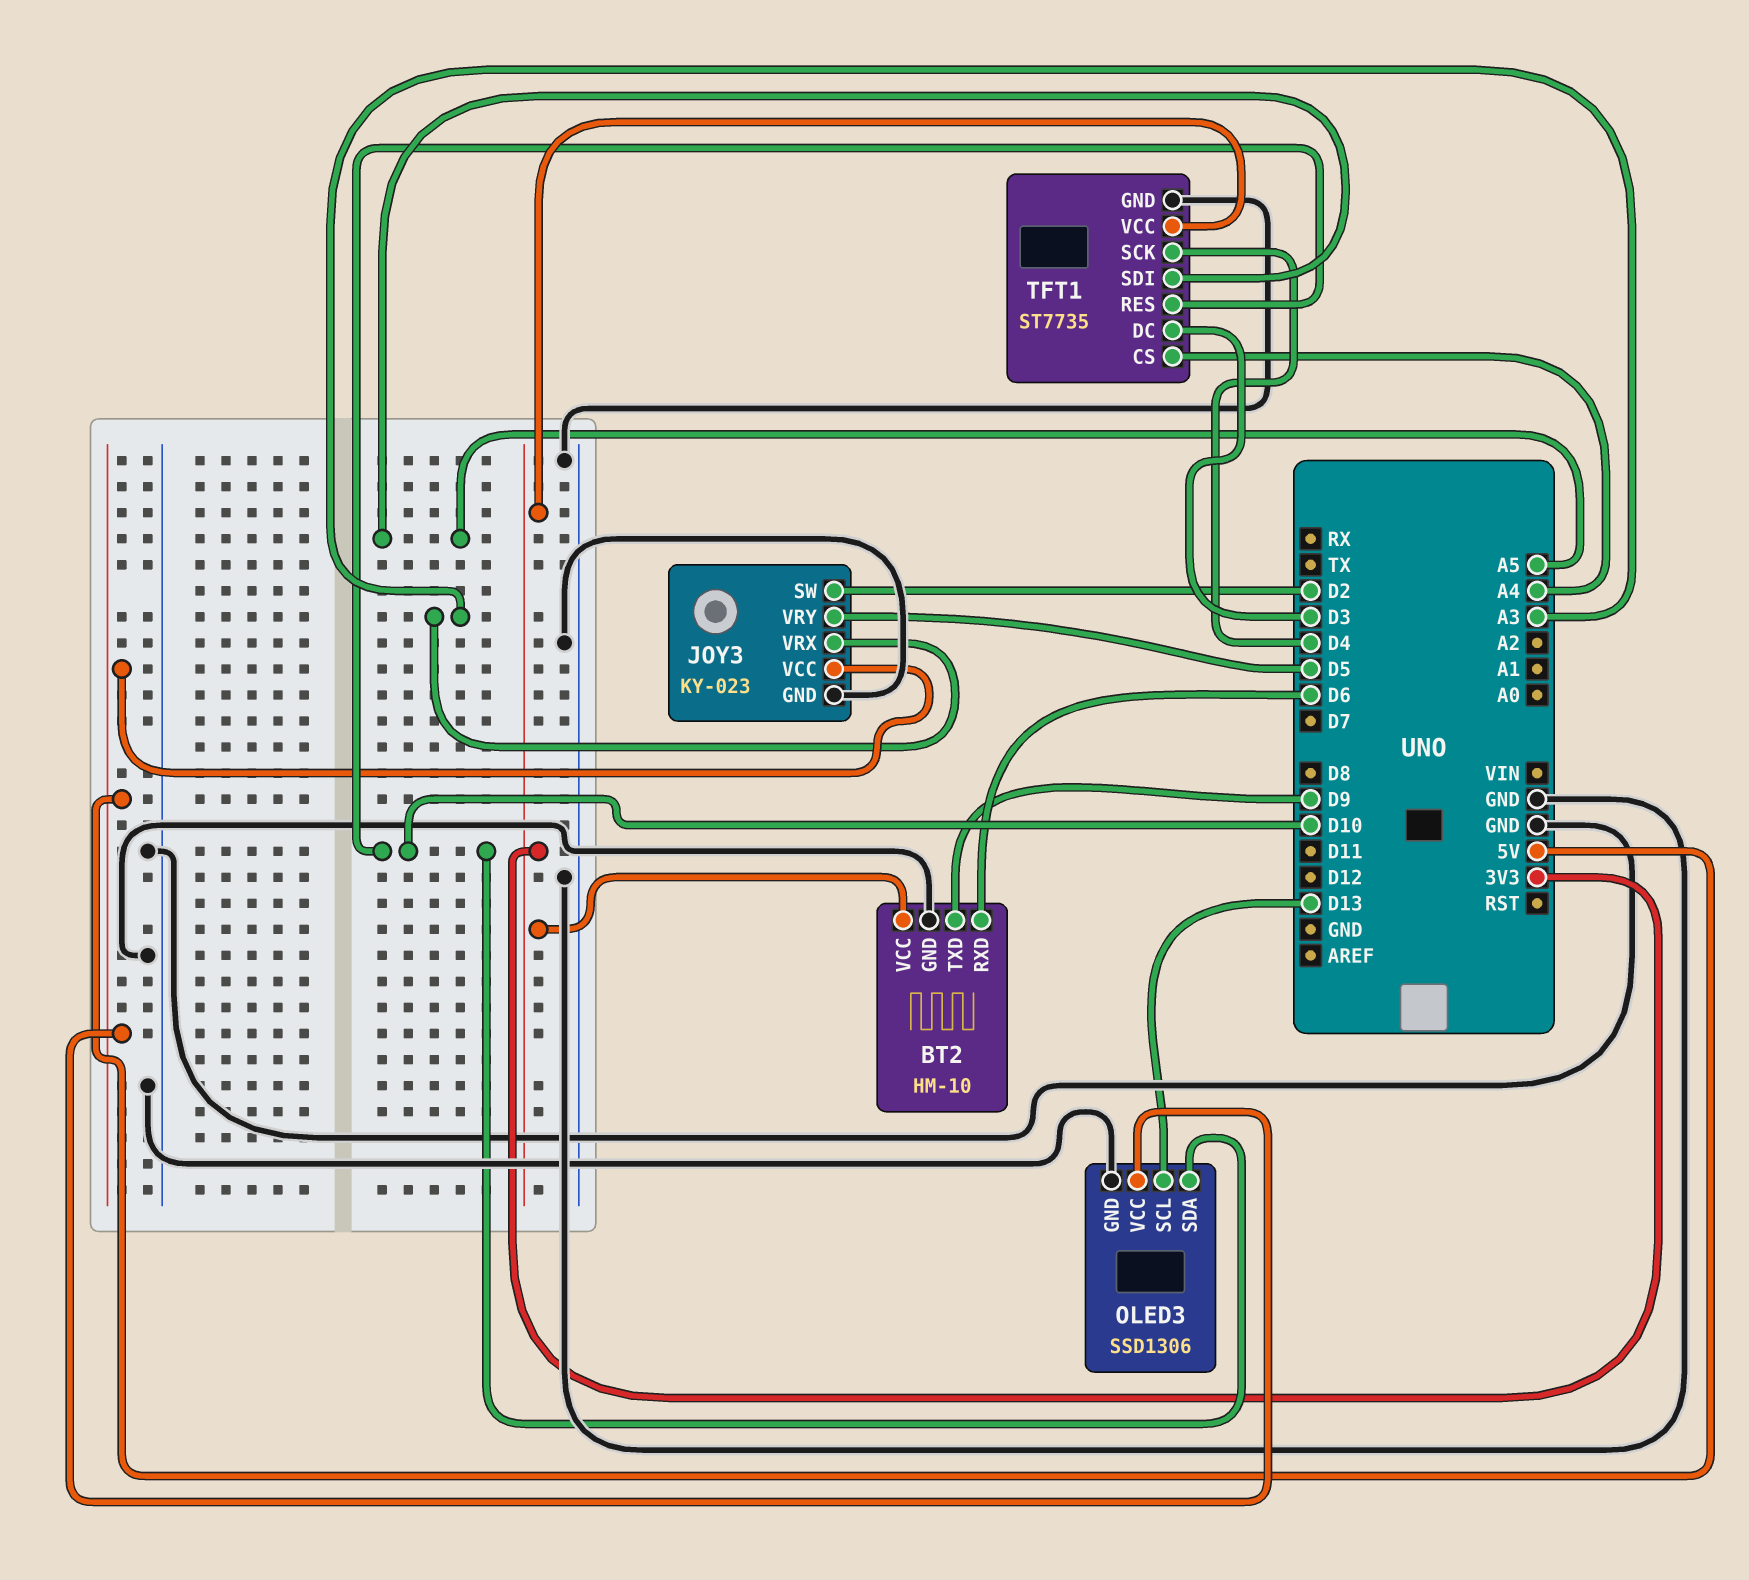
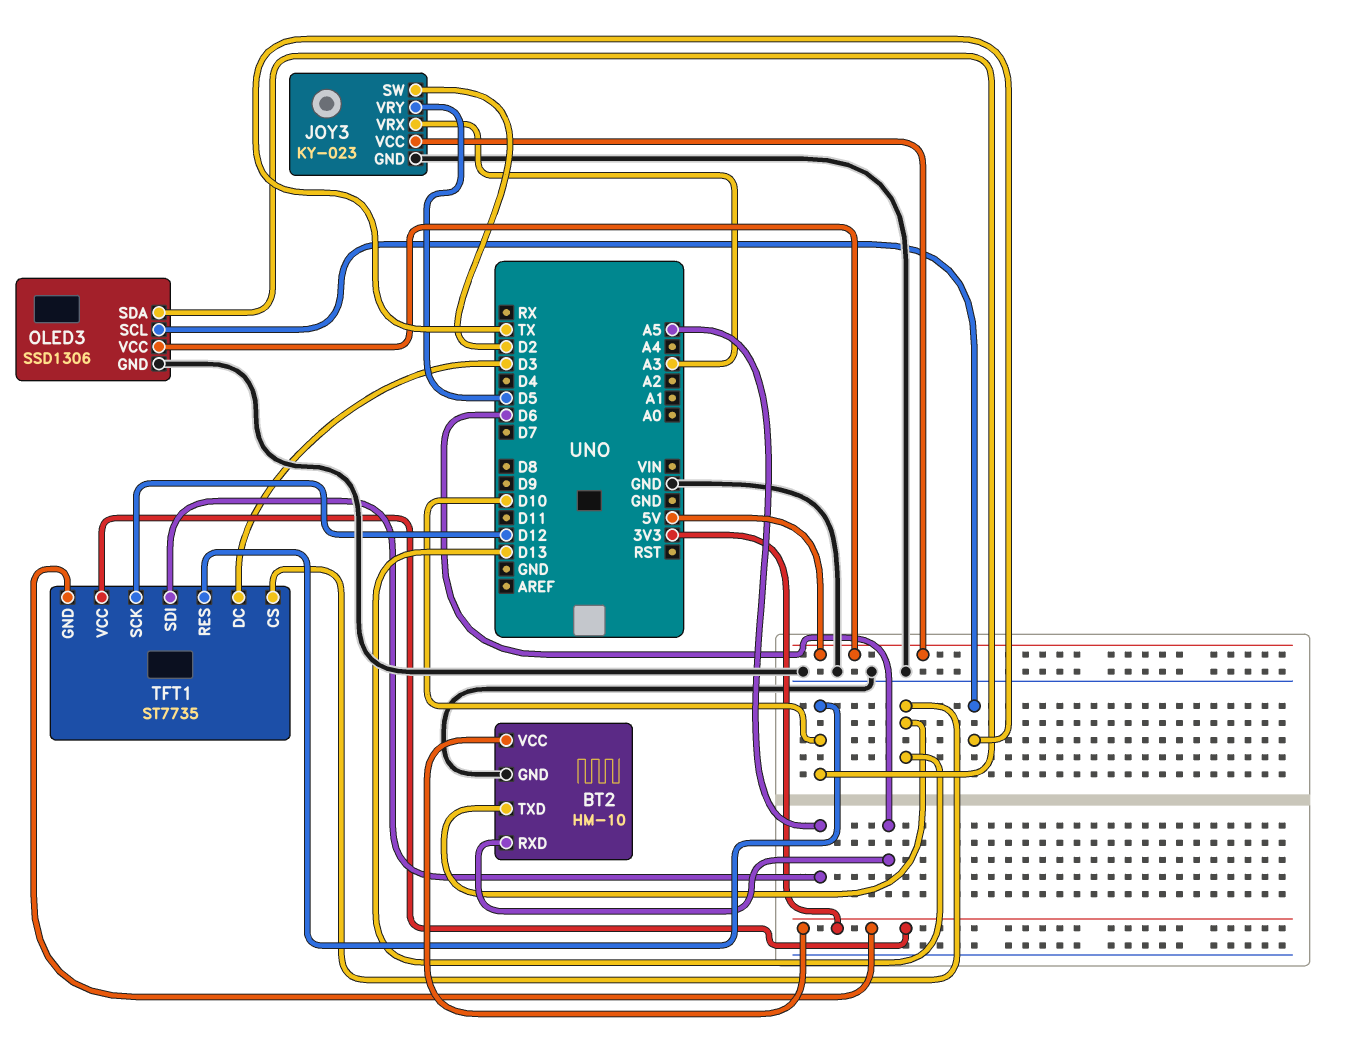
BT2 pin TXD: D9 -> D13
OLED3 pin SCL: D13 -> TX
TFT1 pin CS: A4 -> D13
TFT1 pin GND: GND -> 3V3
TFT1 pin SCK: D4 -> D12

